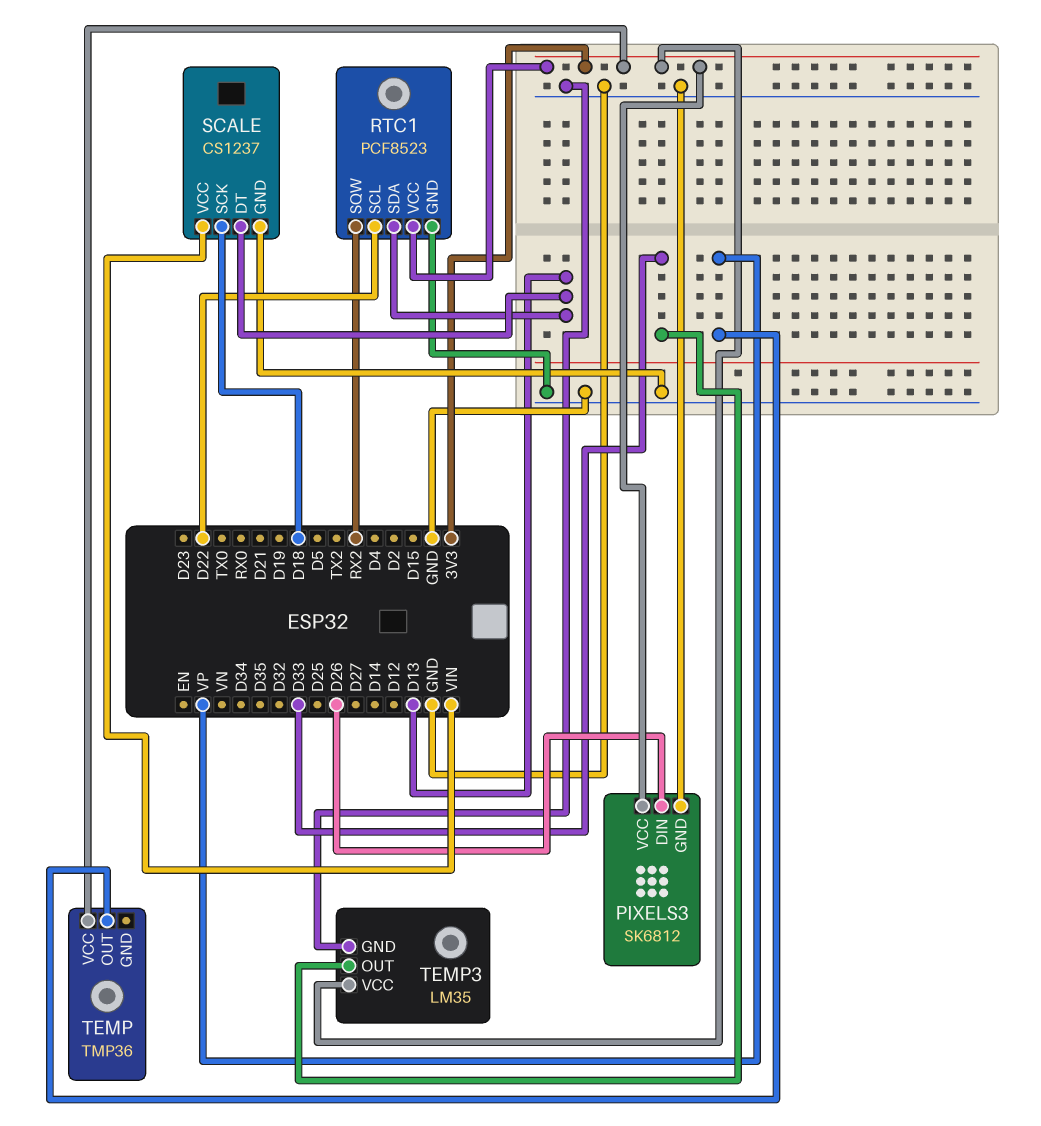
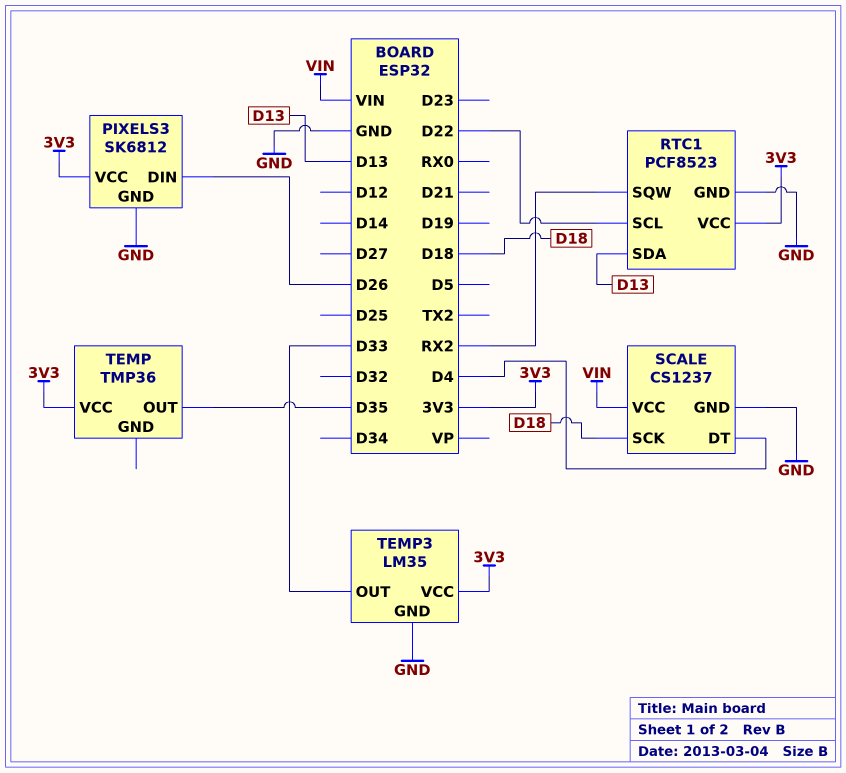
SCALE pin DT: D13 -> D4
TEMP pin OUT: VP -> D35

